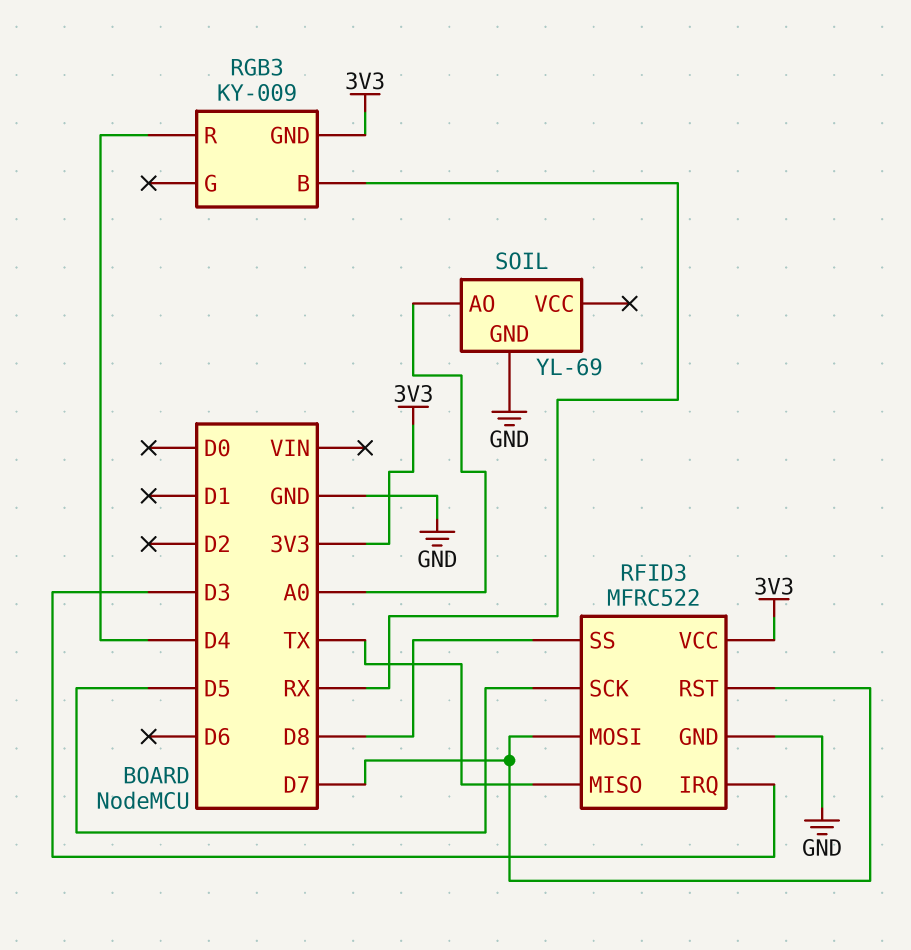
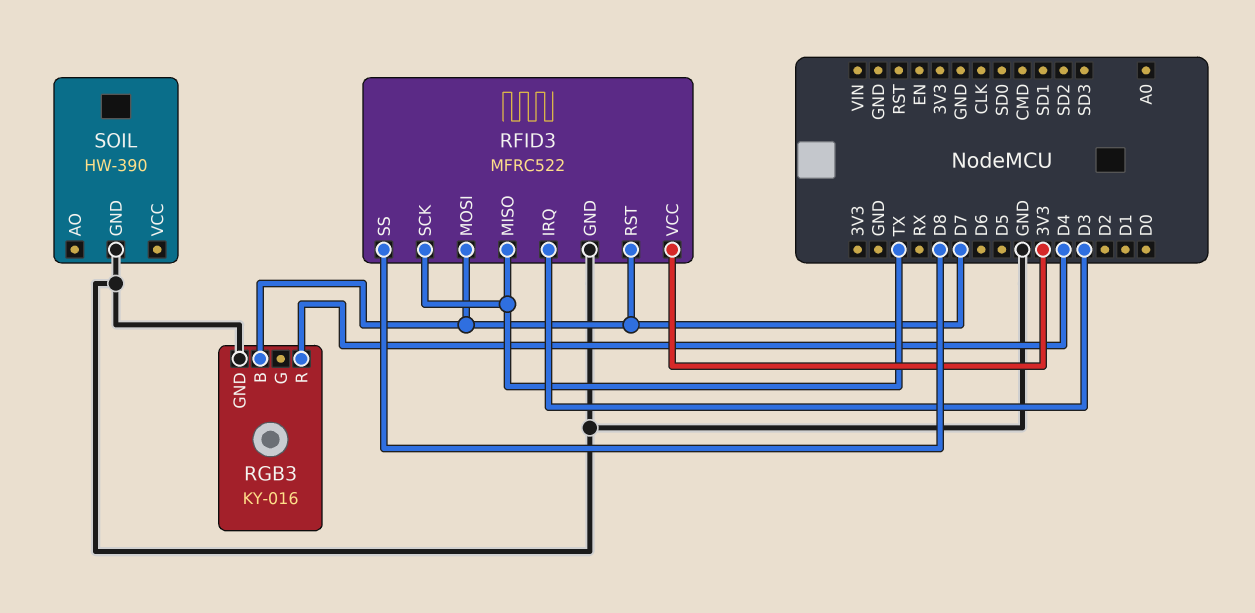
RFID3 pin SCK: D5 -> TX
RGB3: KY-009 -> KY-016
RGB3 pin B: RX -> D7
RGB3 pin GND: 3V3 -> GND
SOIL: YL-69 -> HW-390
SOIL pin AO: A0 -> none

